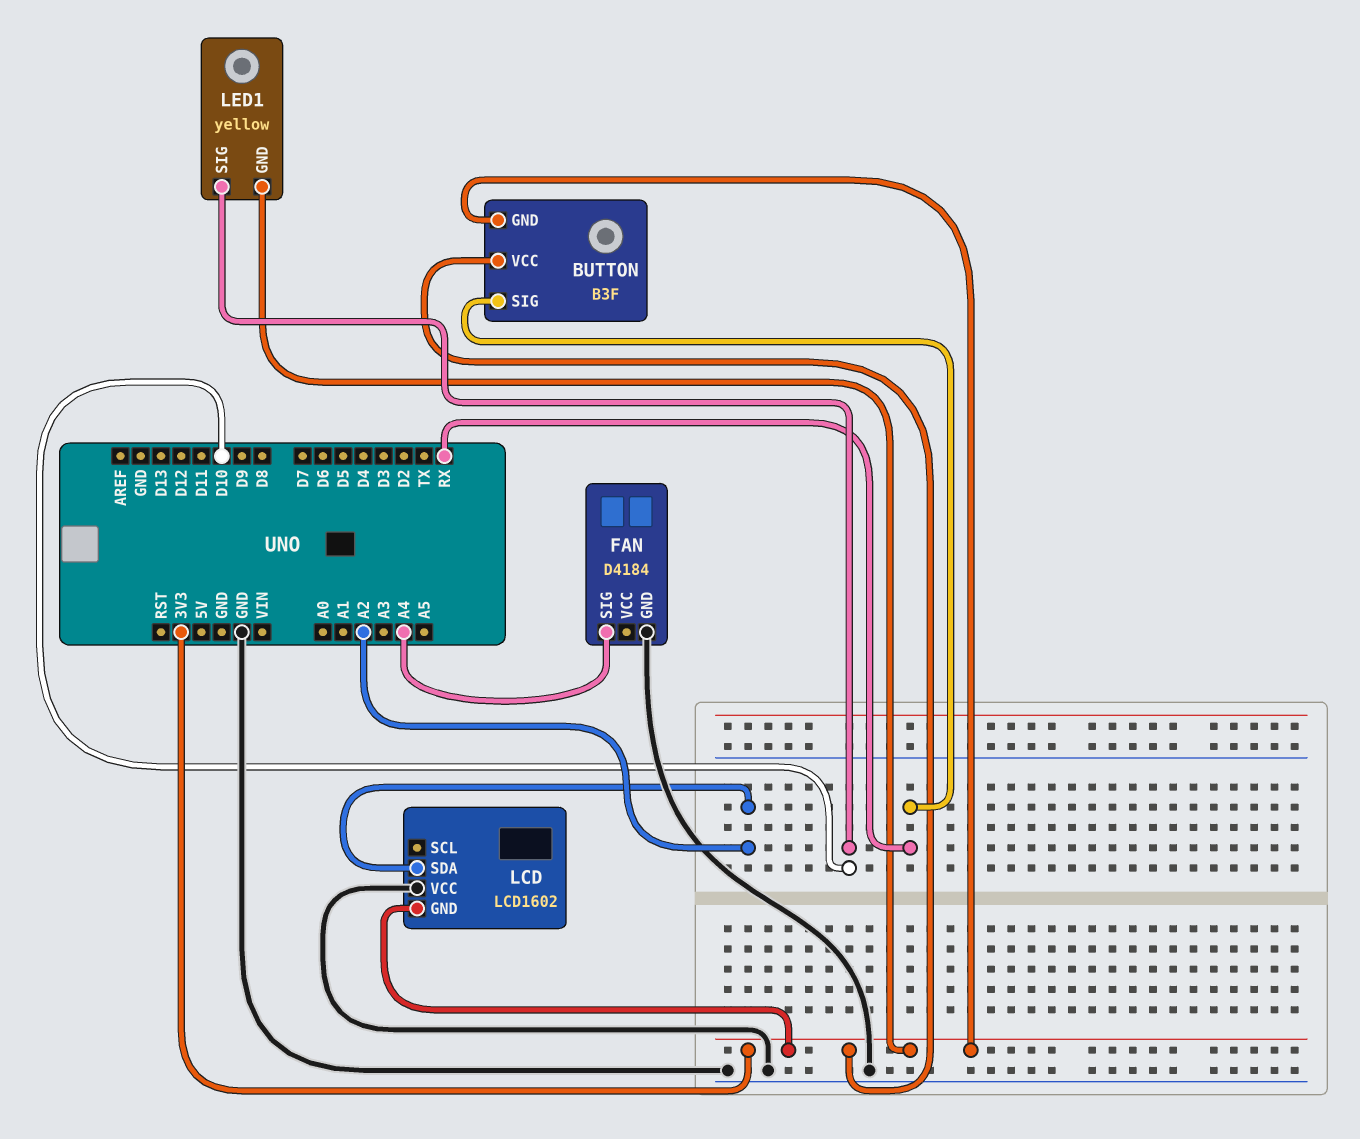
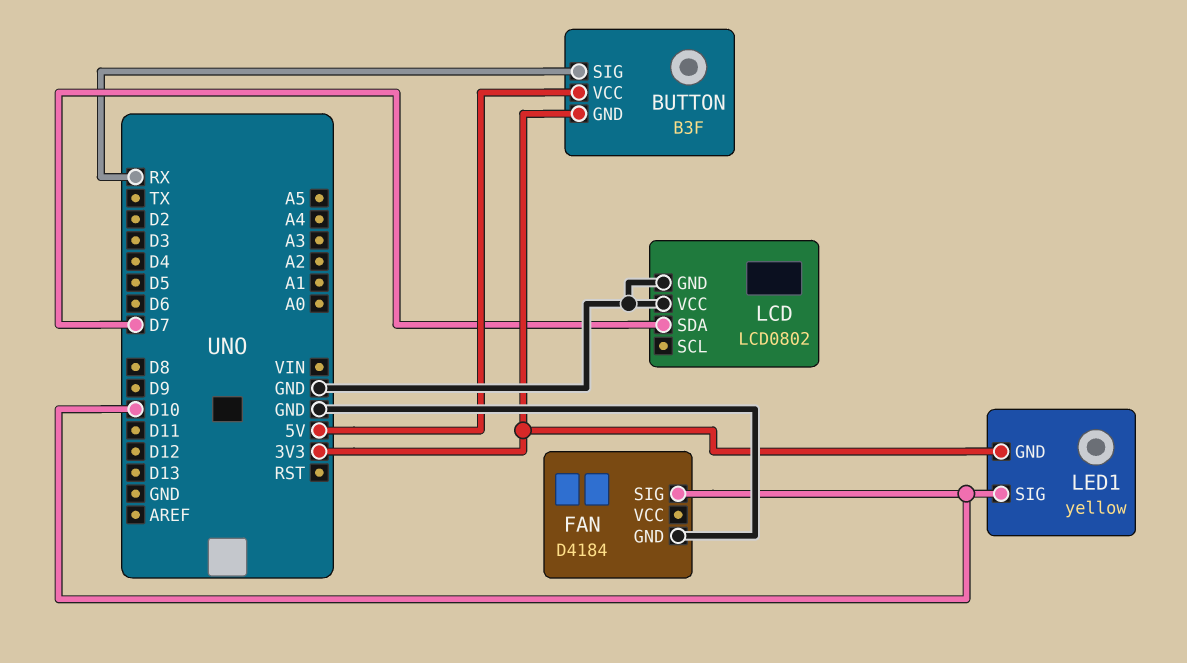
BUTTON pin VCC: 3V3 -> 5V
FAN pin SIG: A4 -> D10
LCD: LCD1602 -> LCD0802
LCD pin GND: 3V3 -> GND
LCD pin SDA: A2 -> D7

